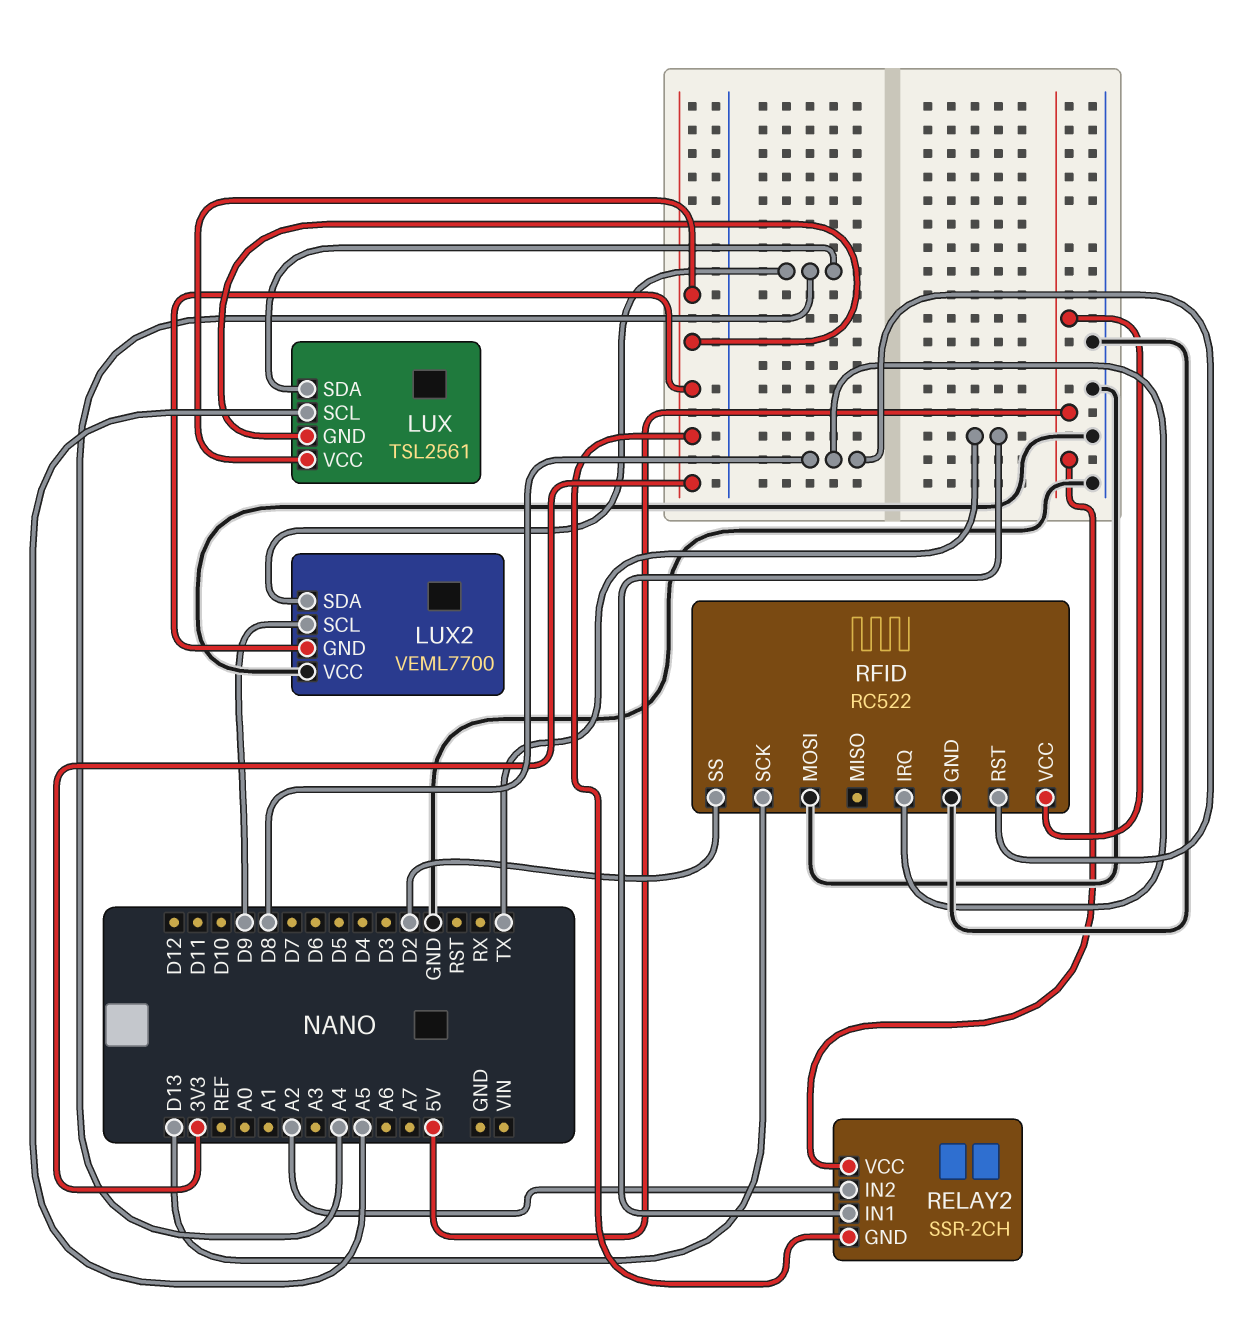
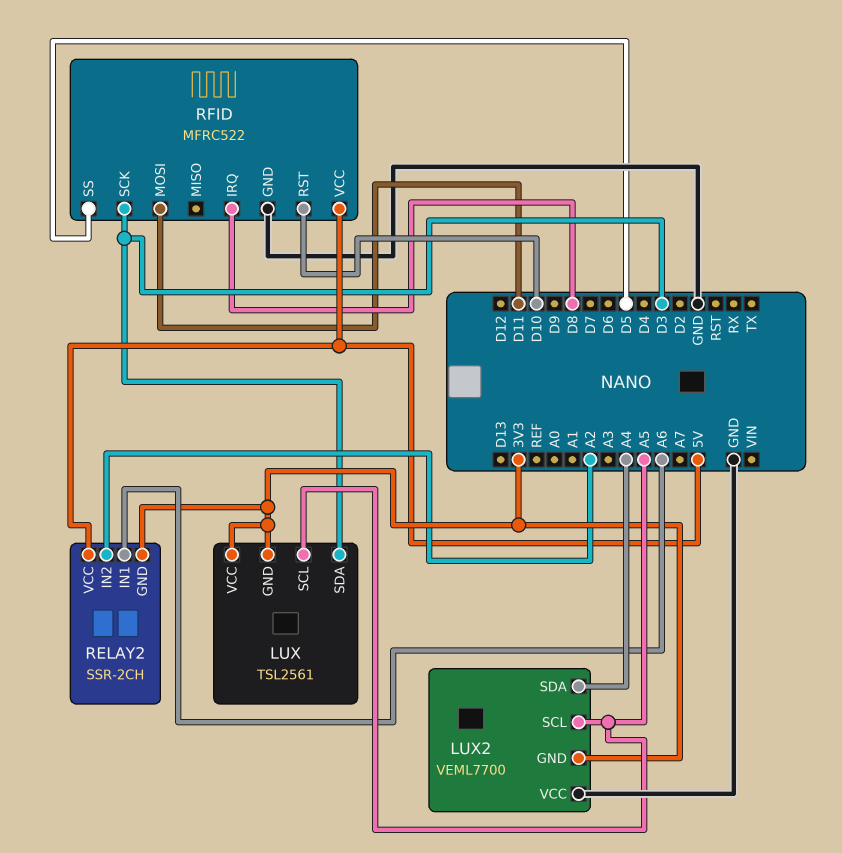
LUX pin SDA: A4 -> D3
LUX2 pin SCL: D9 -> A5
RELAY2 pin IN1: TX -> A6
RFID: RC522 -> MFRC522
RFID pin MOSI: GND -> D11
RFID pin RST: D8 -> D10
RFID pin SCK: D13 -> D3
RFID pin SS: D2 -> D5

